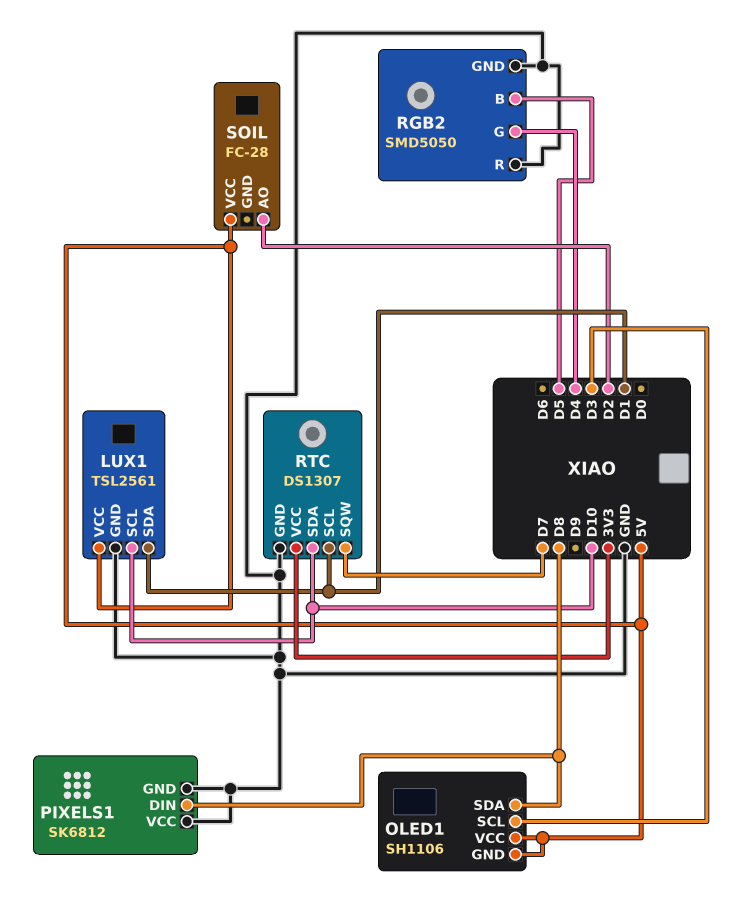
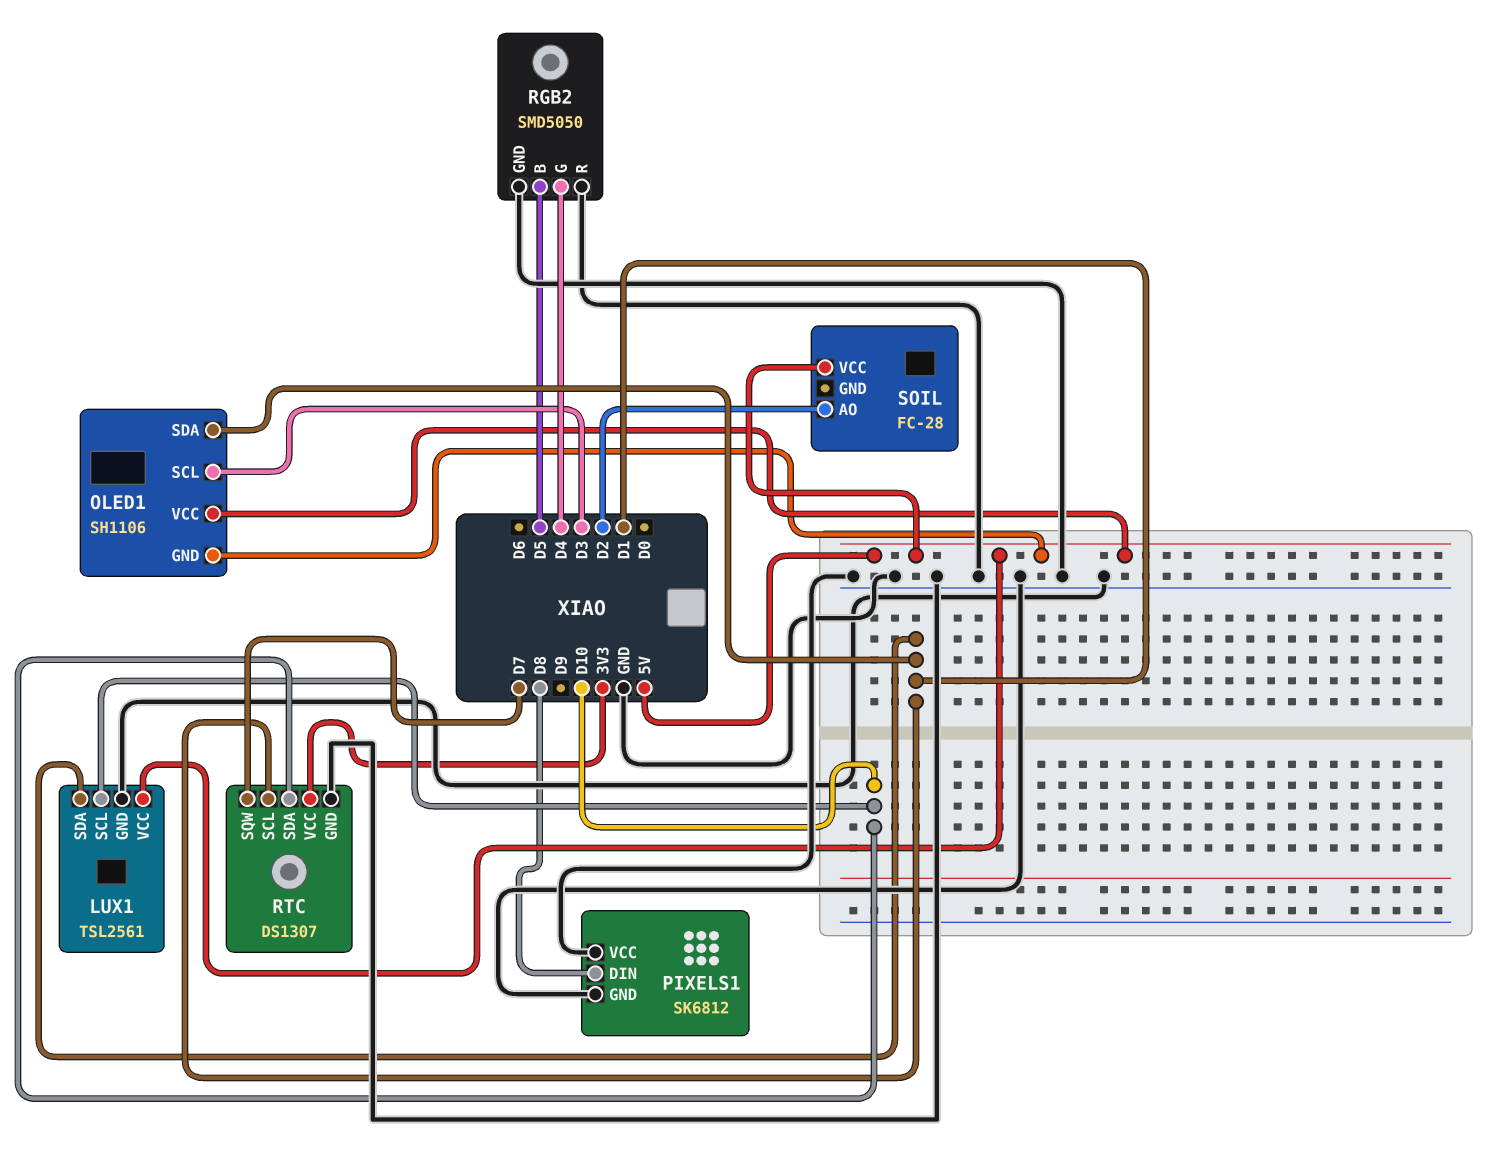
OLED1 pin SDA: D8 -> D1

